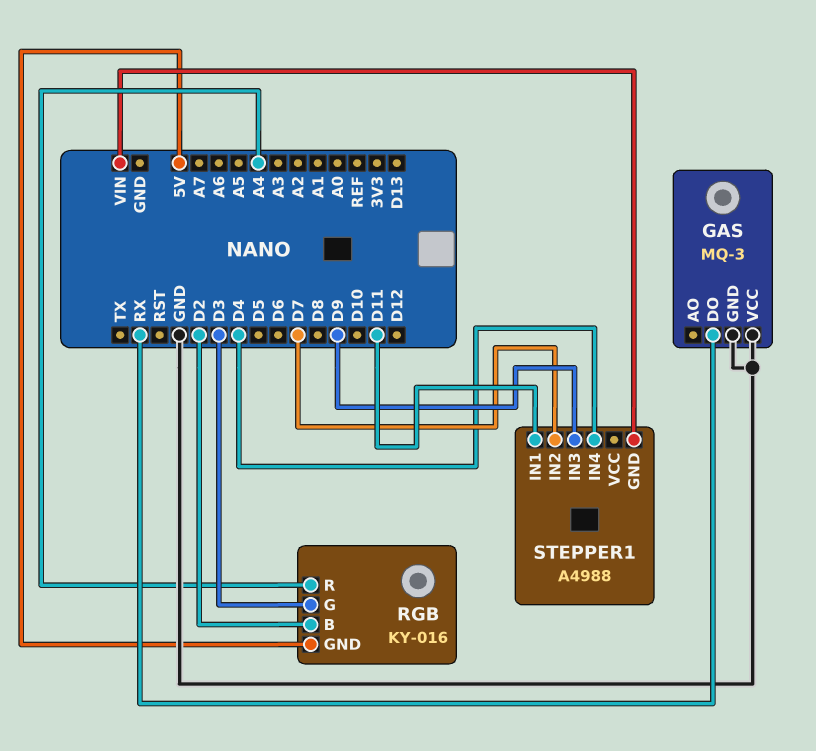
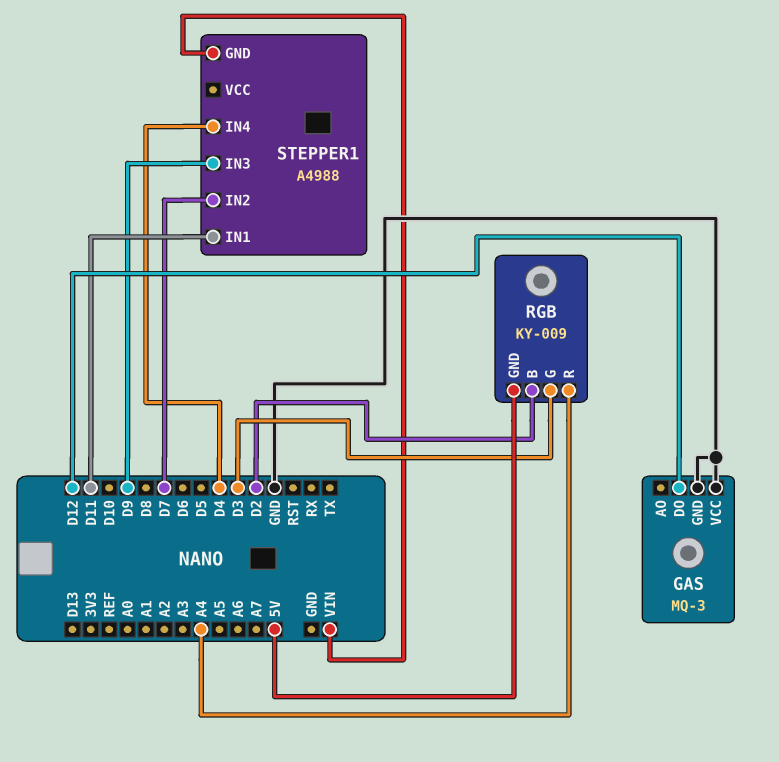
GAS pin DO: RX -> D12
RGB: KY-016 -> KY-009

